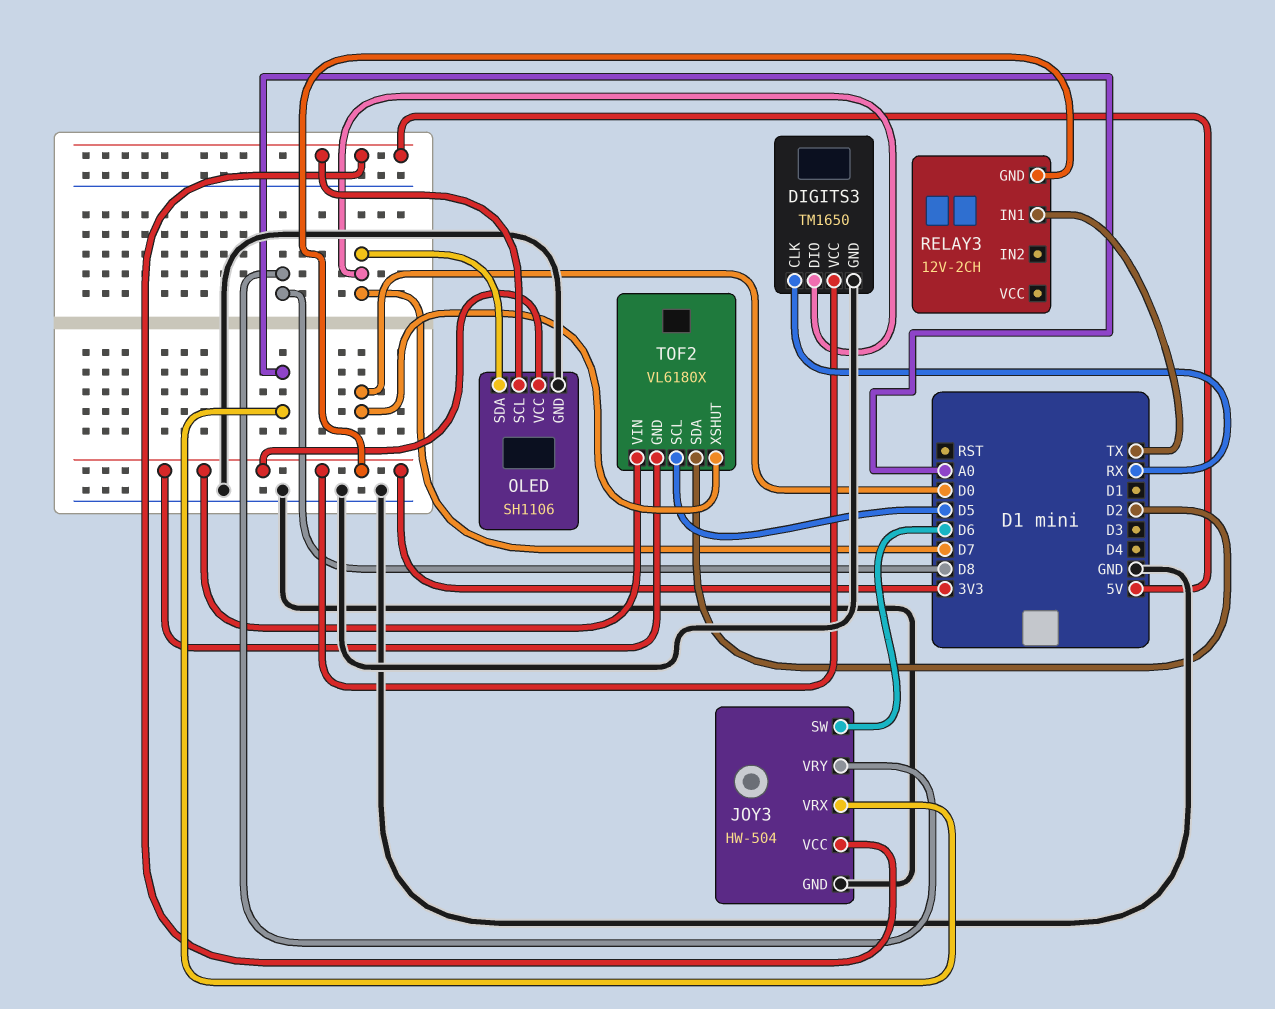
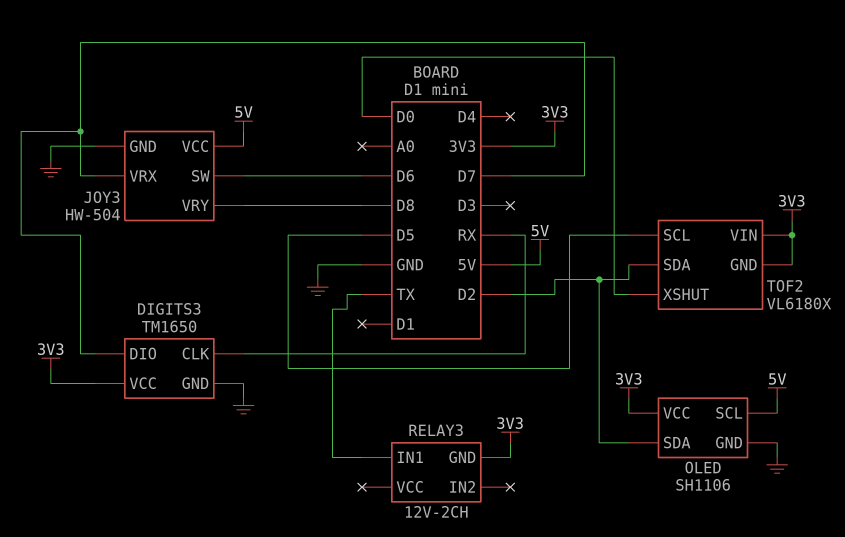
JOY3 pin VRX: A0 -> D7
OLED pin SDA: D7 -> D2

